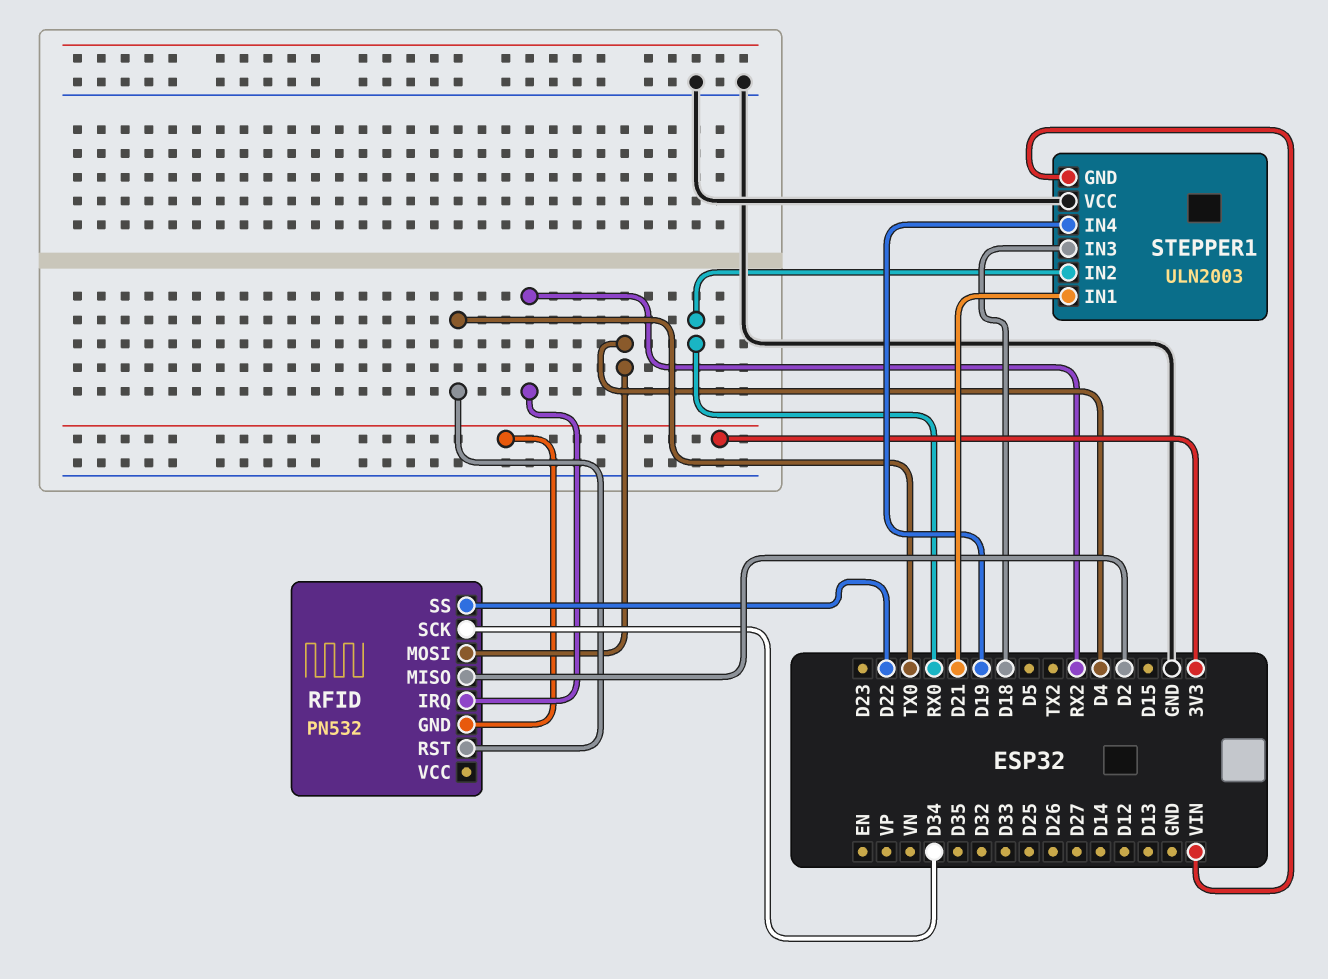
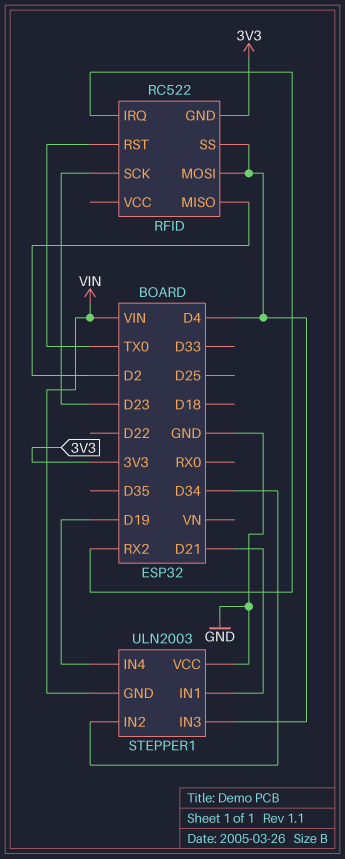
RFID: PN532 -> RC522
RFID pin SCK: D34 -> D23
RFID pin SS: D22 -> D4
STEPPER1 pin IN2: RX0 -> D34
STEPPER1 pin IN3: D18 -> D4

